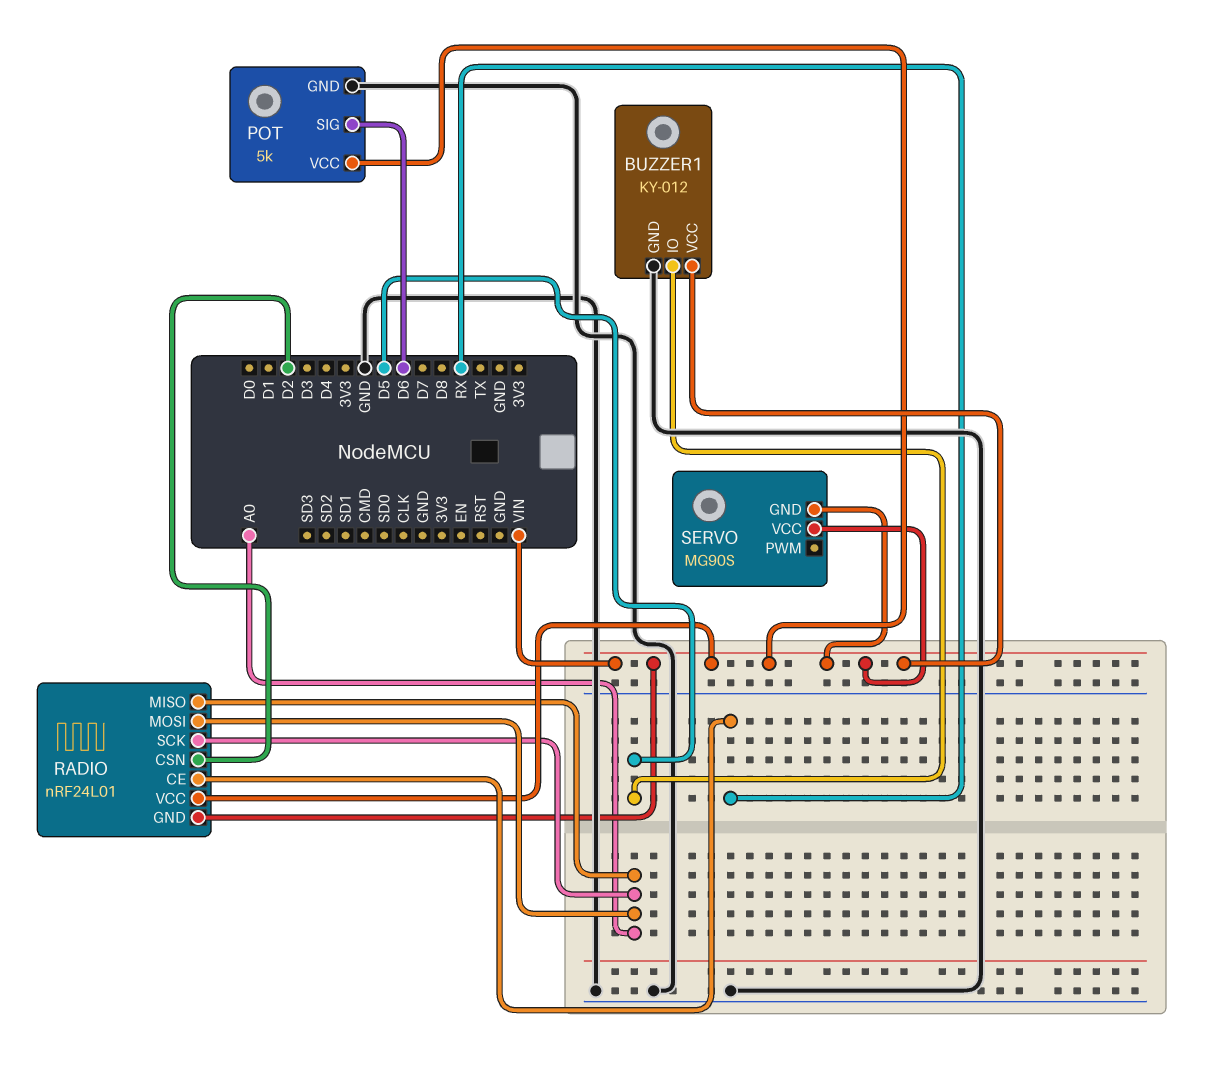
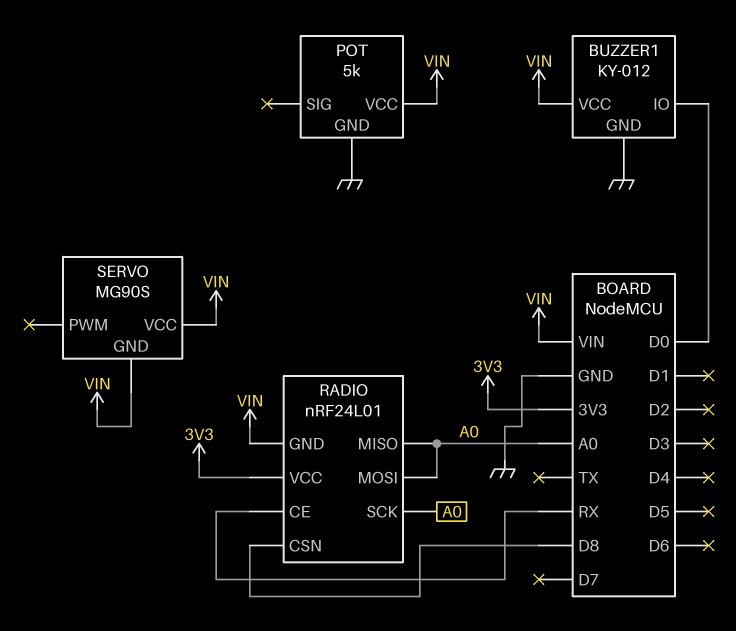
BUZZER1 pin IO: D5 -> D0
POT pin SIG: D6 -> none
RADIO pin CSN: D2 -> D8
RADIO pin VCC: VIN -> 3V3

